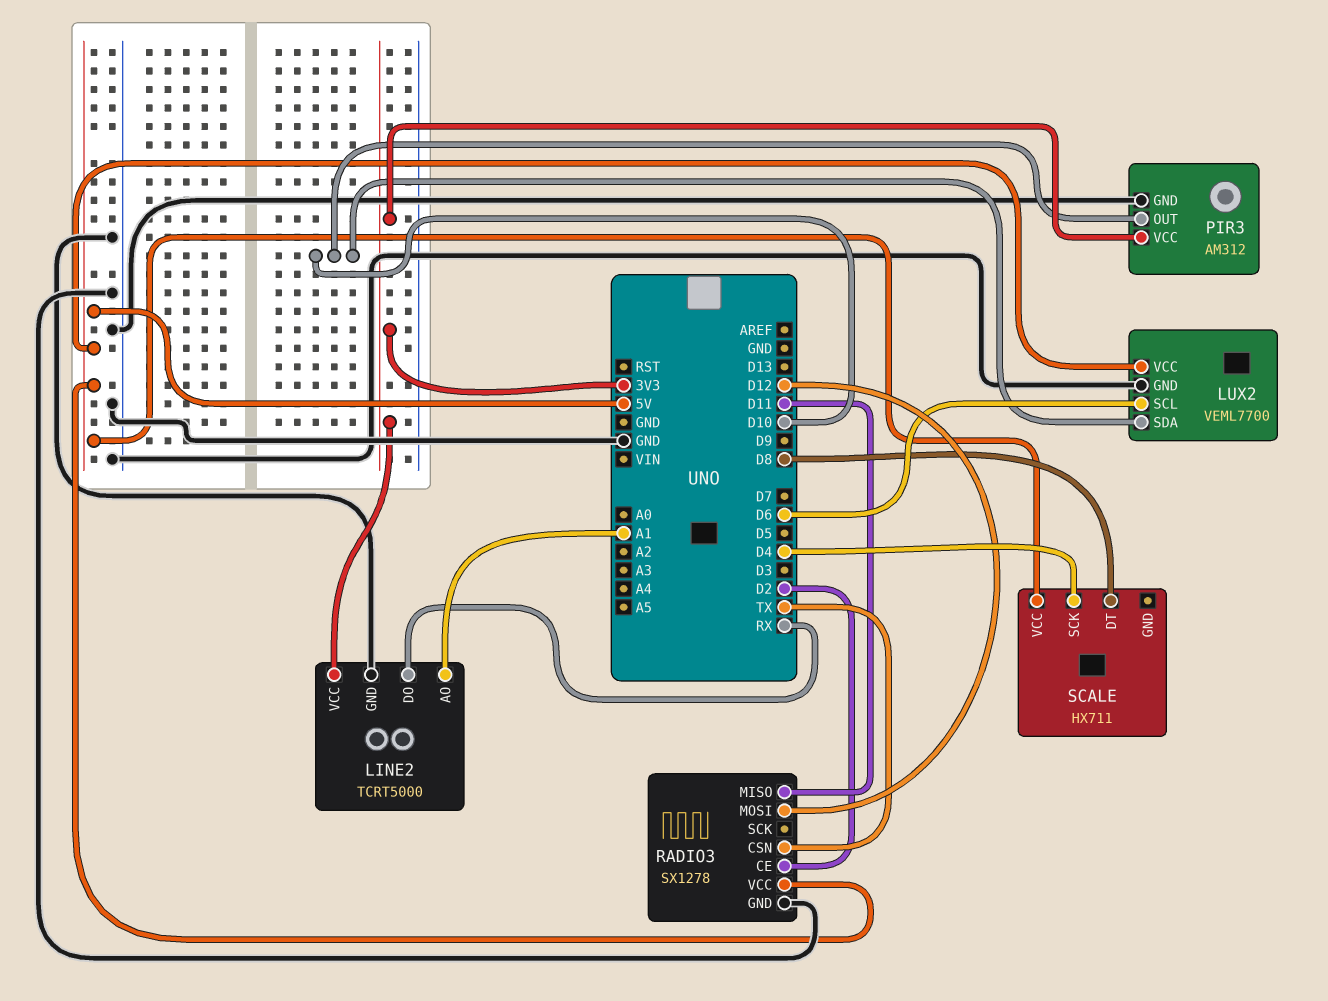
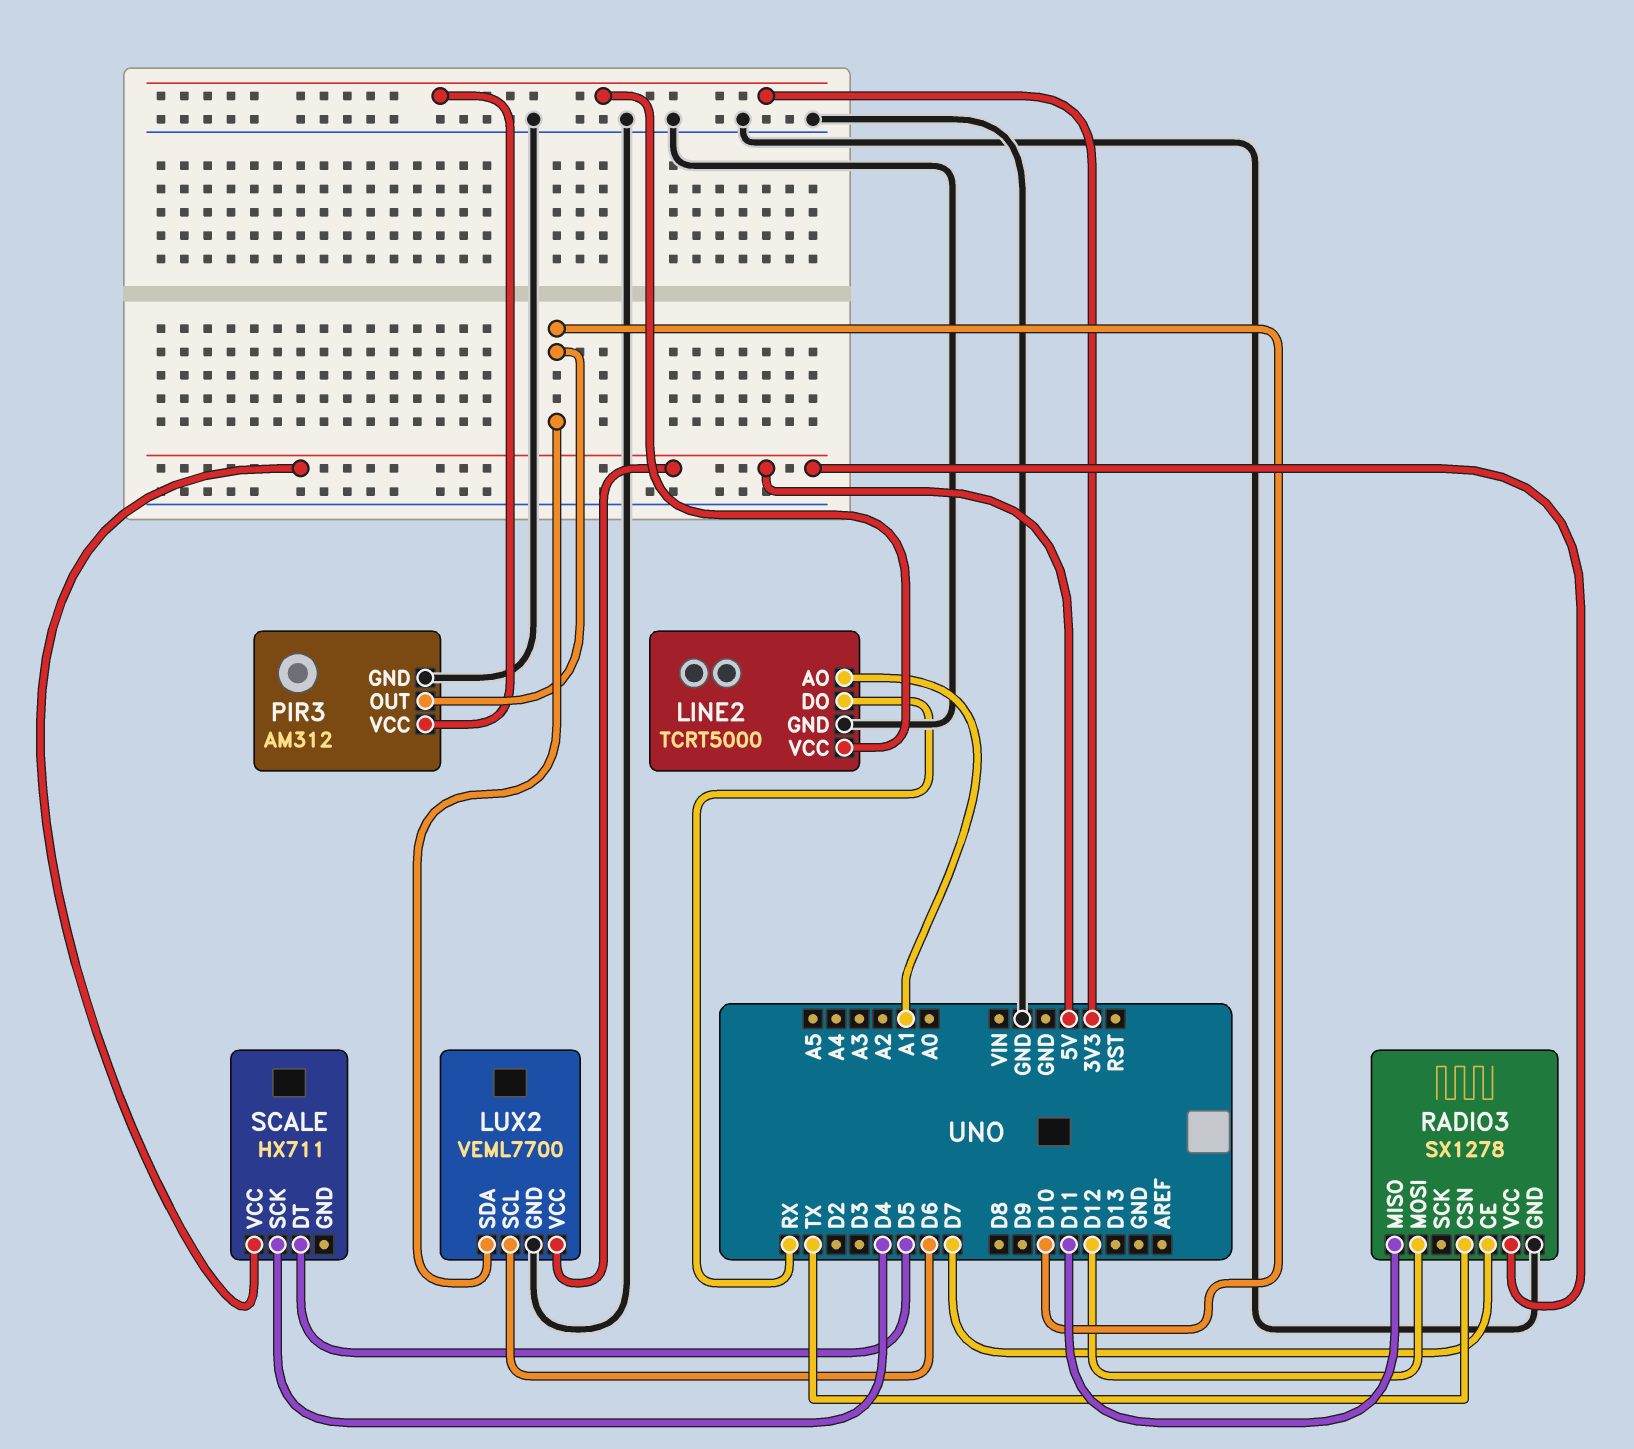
RADIO3 pin CE: D2 -> D7
SCALE pin DT: D8 -> D5

